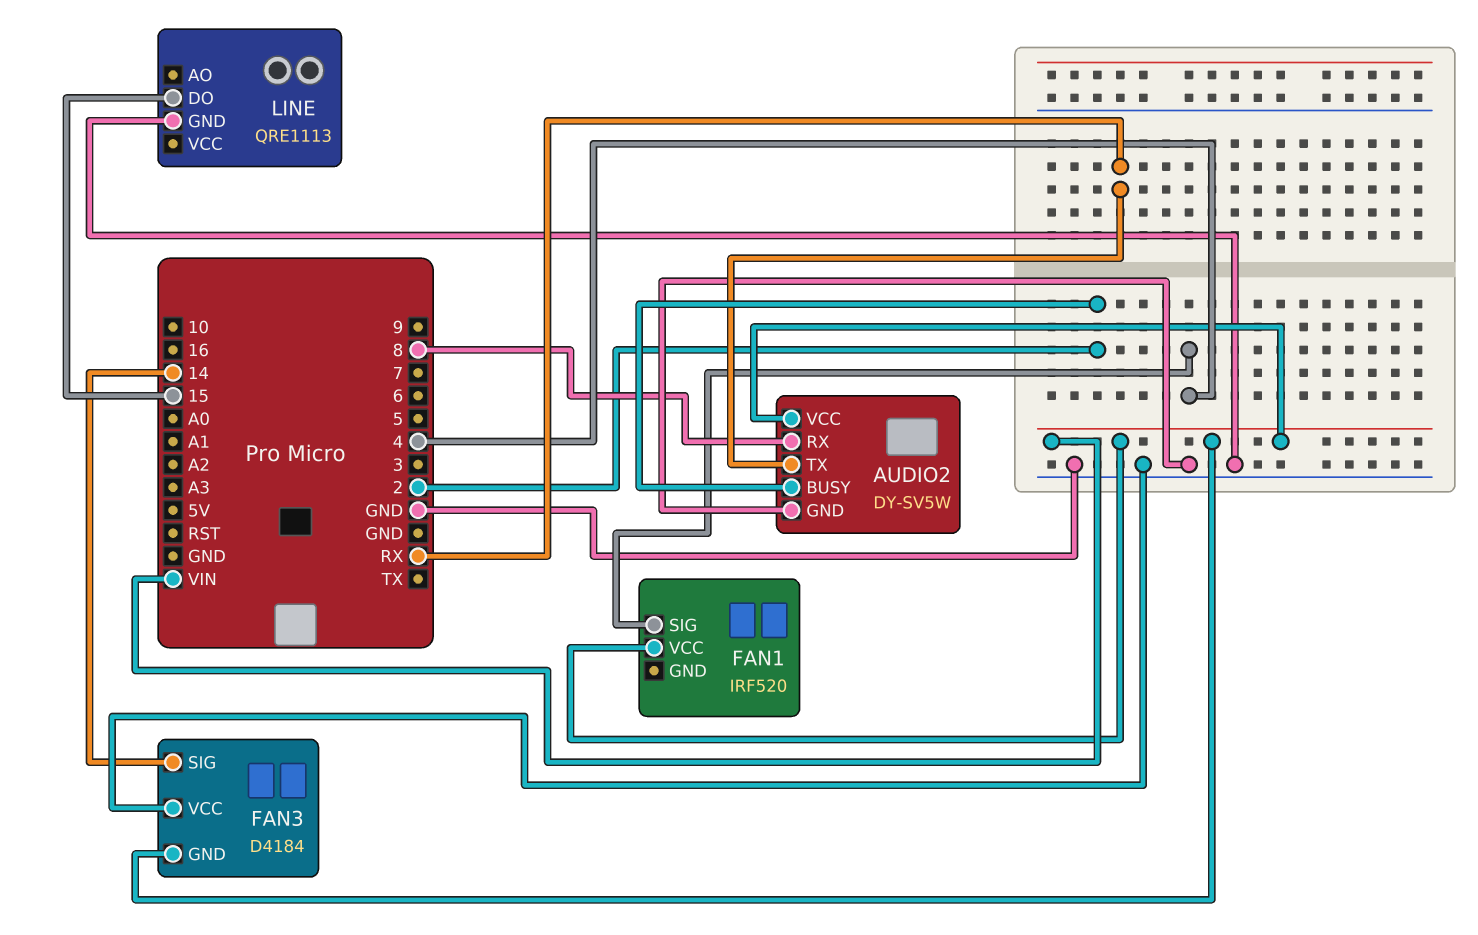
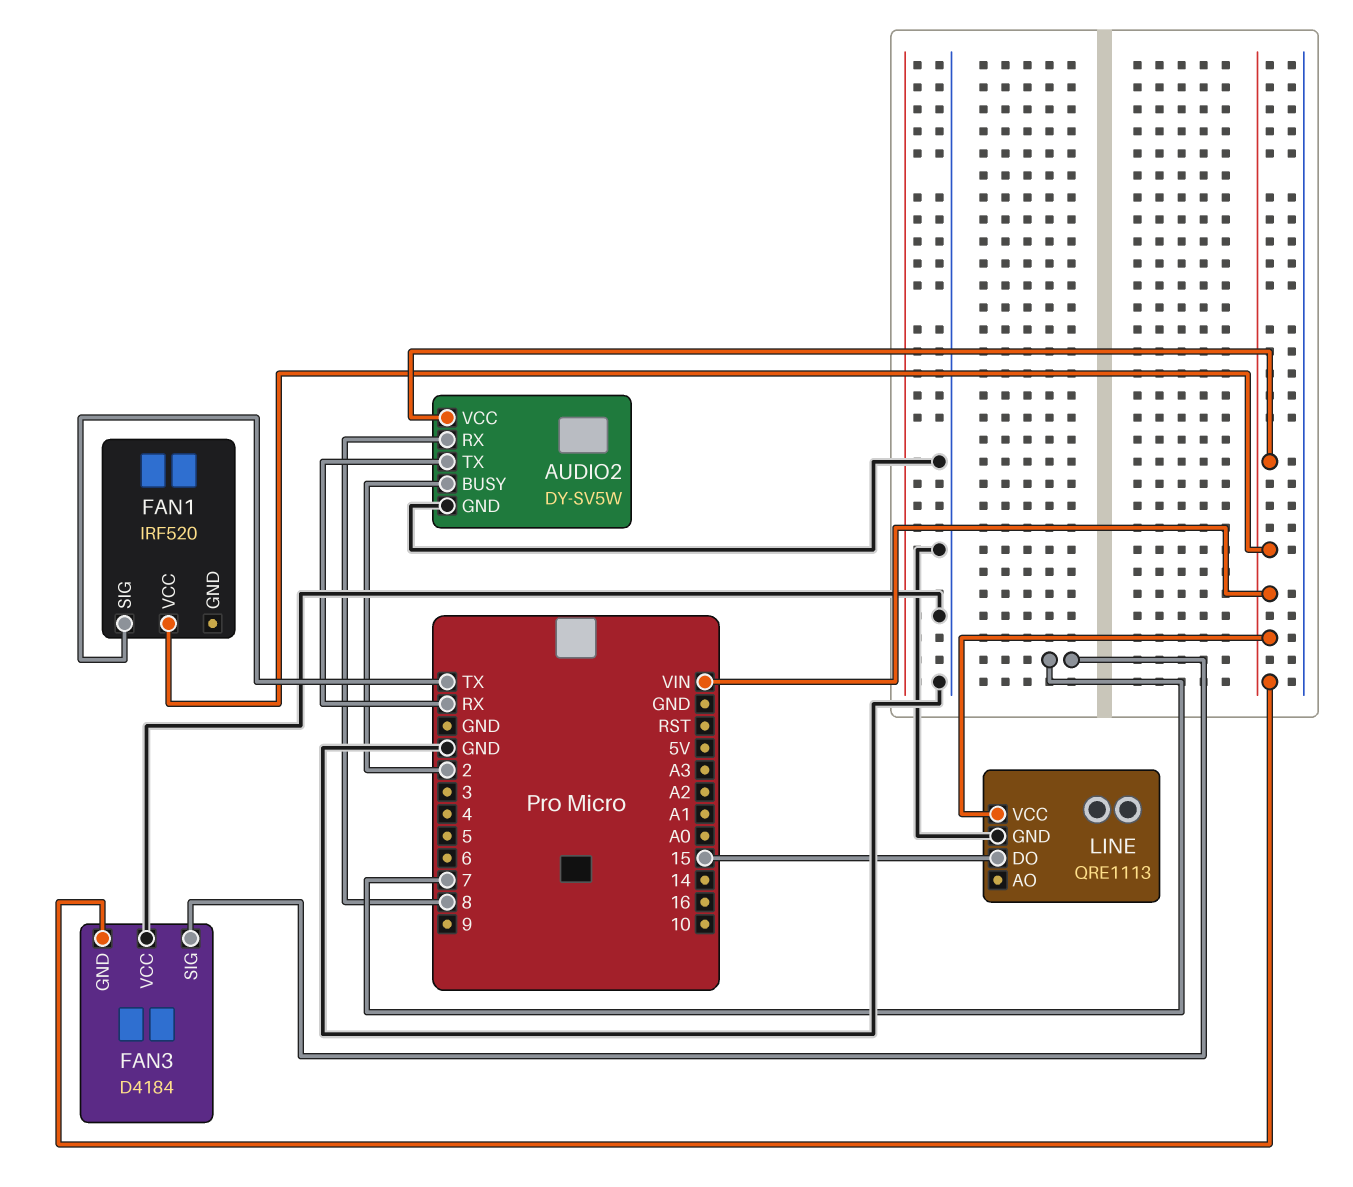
FAN1 pin SIG: 4 -> TX
FAN3 pin SIG: 14 -> 7
LINE pin VCC: none -> VIN

